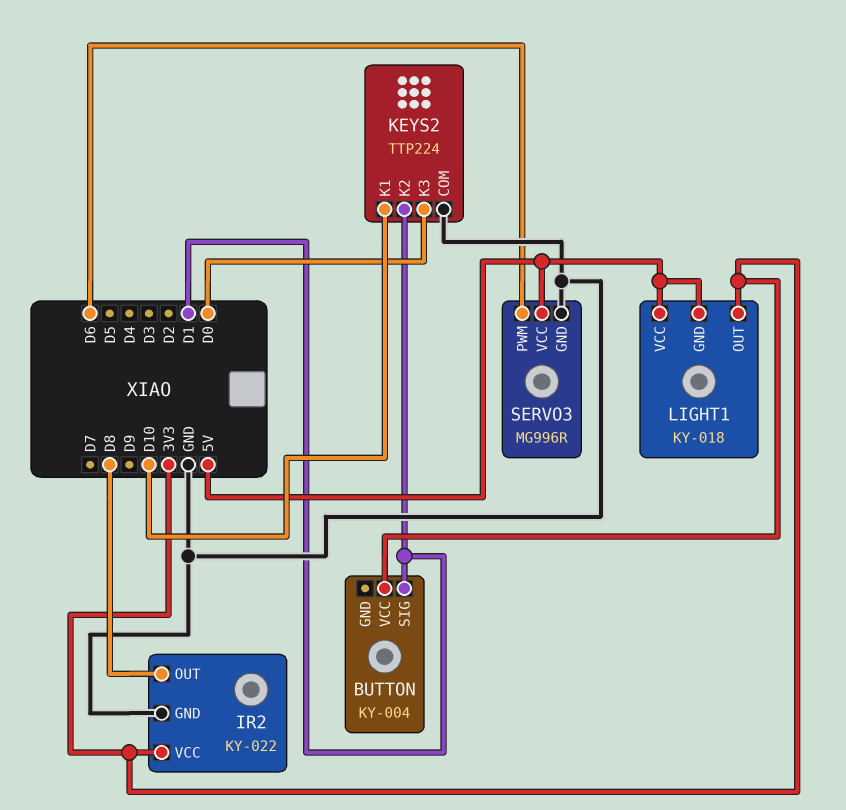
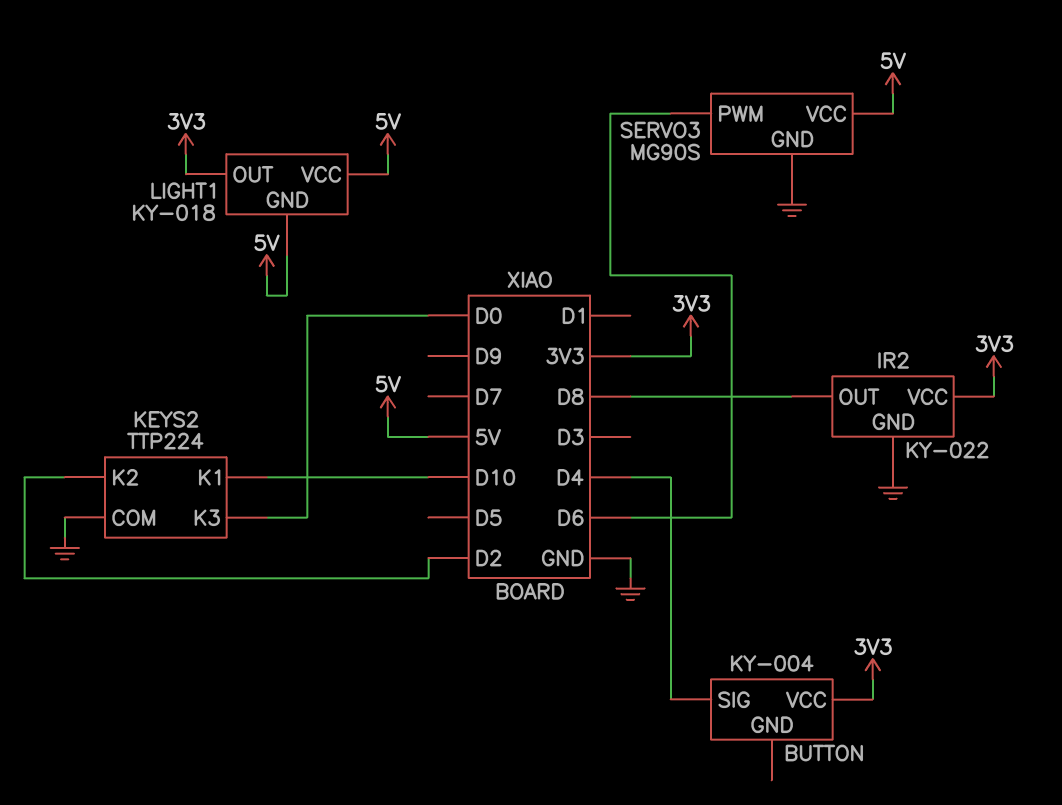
BUTTON pin SIG: D1 -> D4
KEYS2 pin K2: D1 -> D2
SERVO3: MG996R -> MG90S

